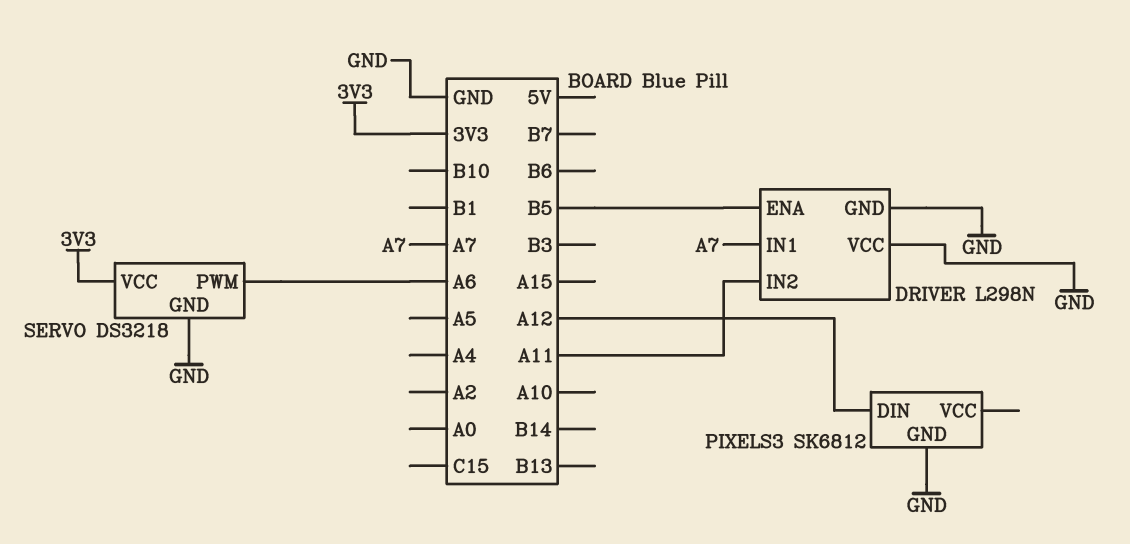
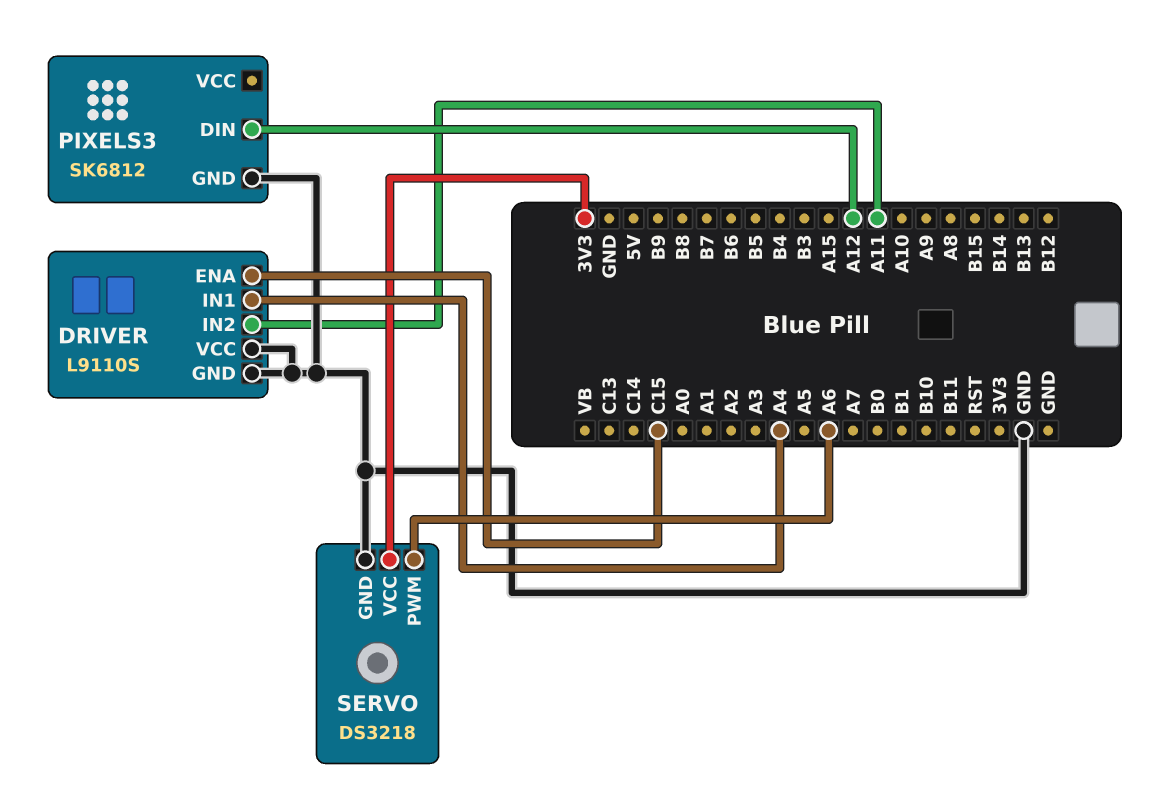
DRIVER: L298N -> L9110S
DRIVER pin ENA: B5 -> C15
DRIVER pin IN1: A7 -> A4

